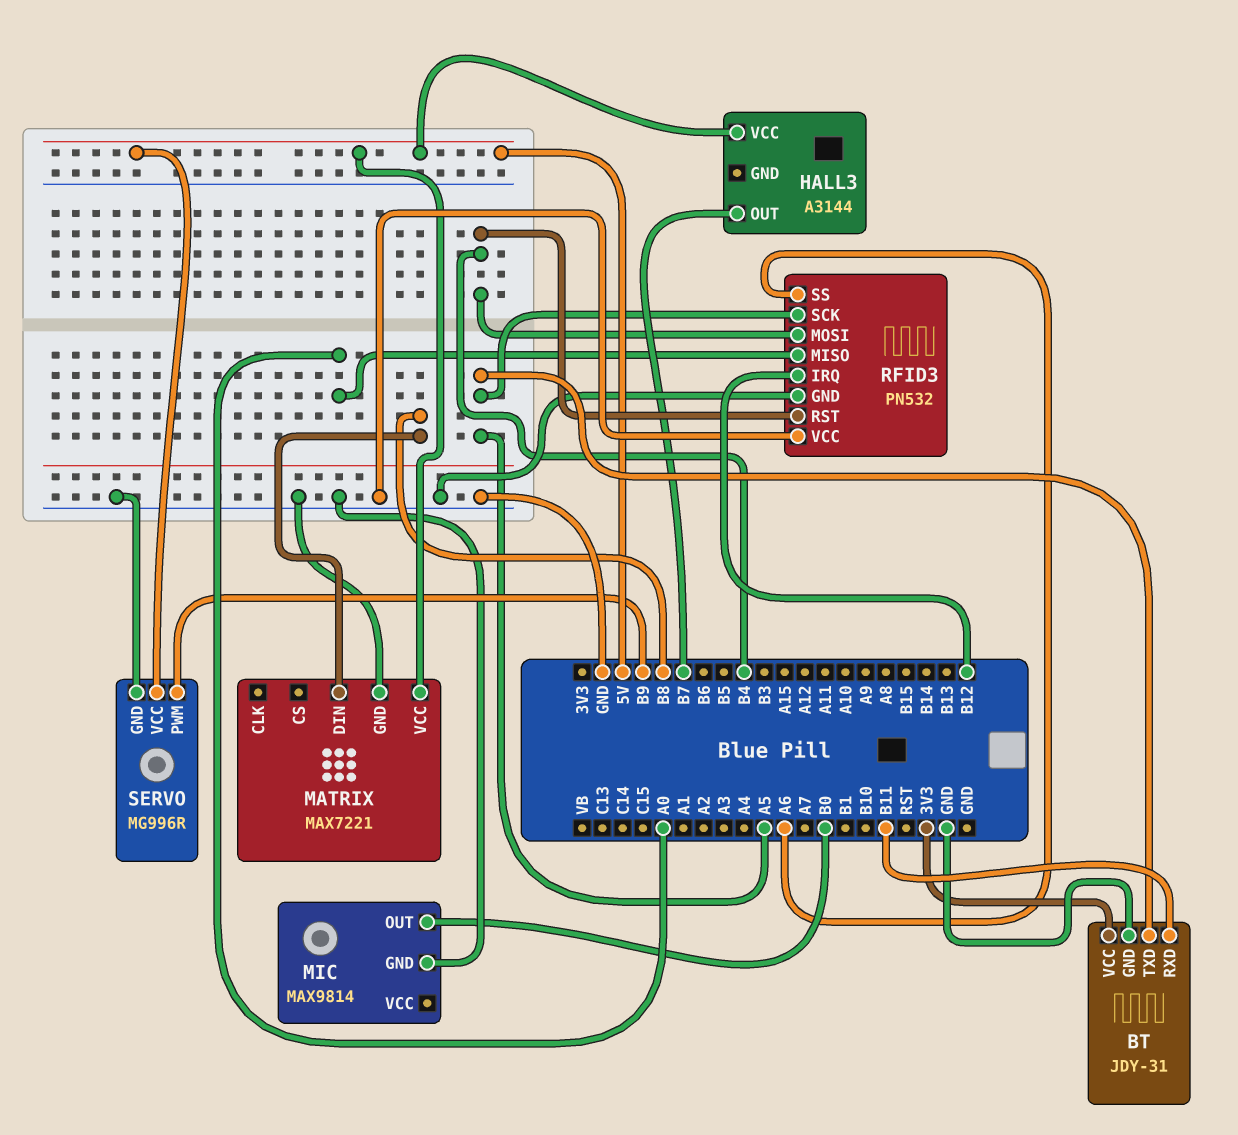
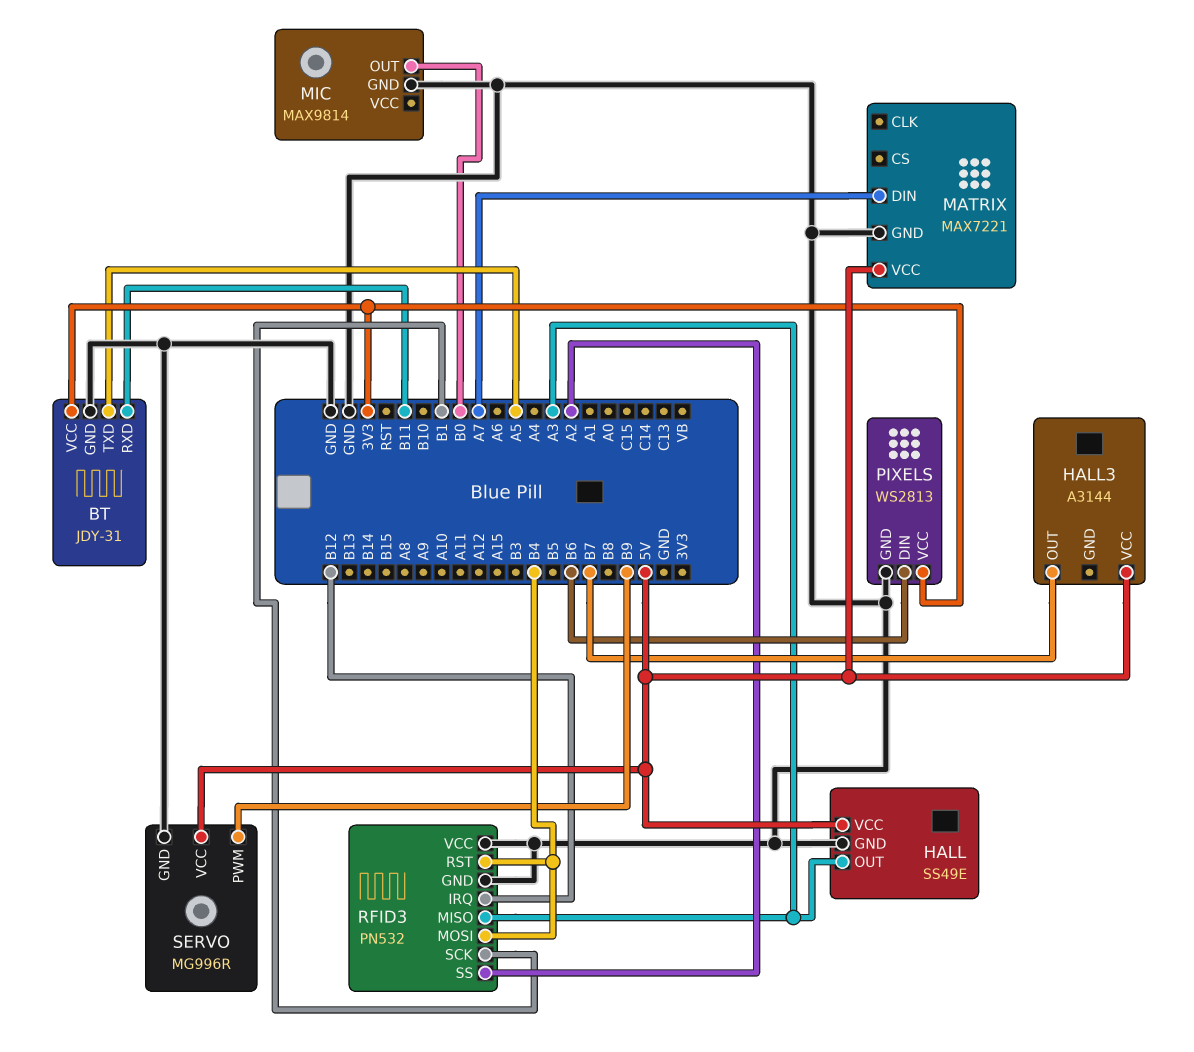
HALL: none -> SS49E
HALL pin GND: none -> GND
HALL pin OUT: none -> A3
HALL pin VCC: none -> 5V
MATRIX pin DIN: B8 -> A7
PIXELS: none -> WS2813
PIXELS pin DIN: none -> B6
PIXELS pin GND: none -> GND
PIXELS pin VCC: none -> 3V3
RFID3 pin MISO: A0 -> A3
RFID3 pin SCK: A5 -> B1
RFID3 pin SS: A6 -> A2

